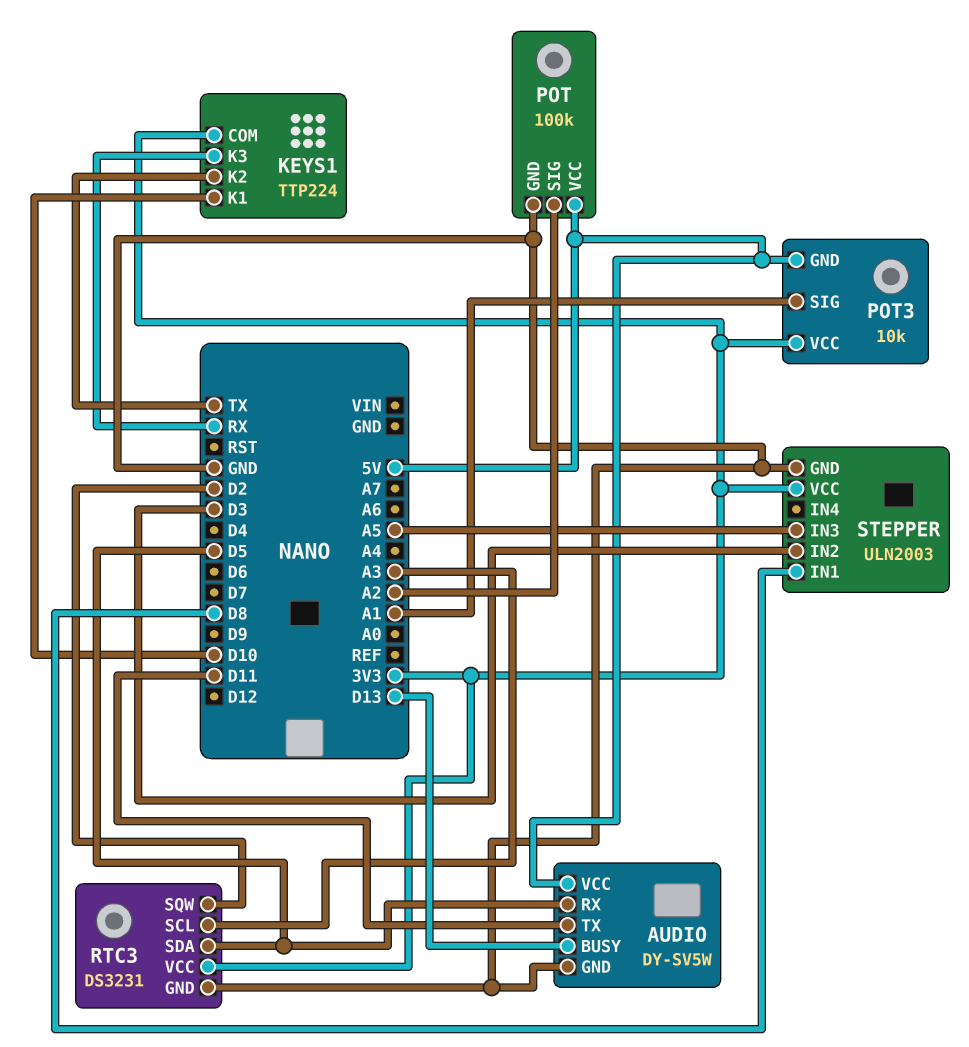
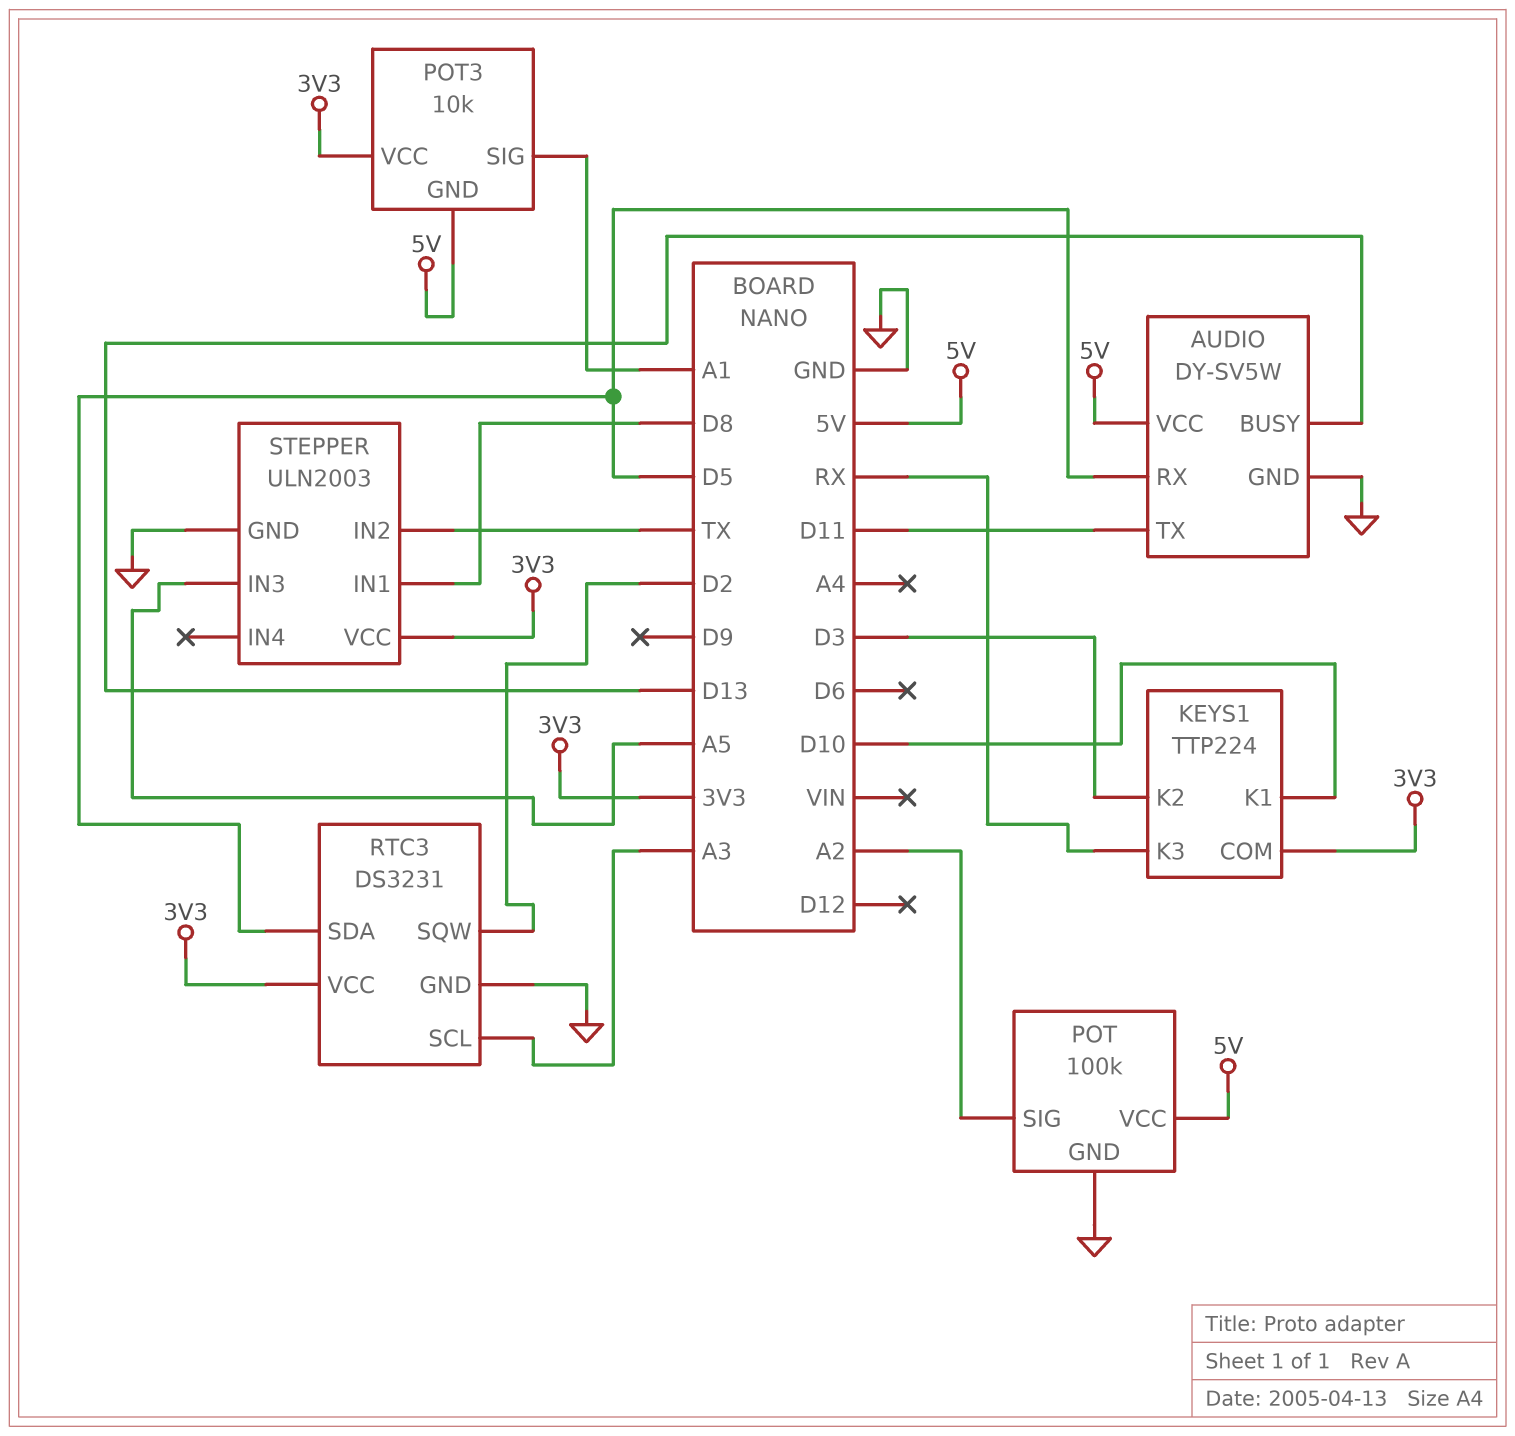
KEYS1 pin K2: TX -> D3
STEPPER pin IN2: D3 -> TX

